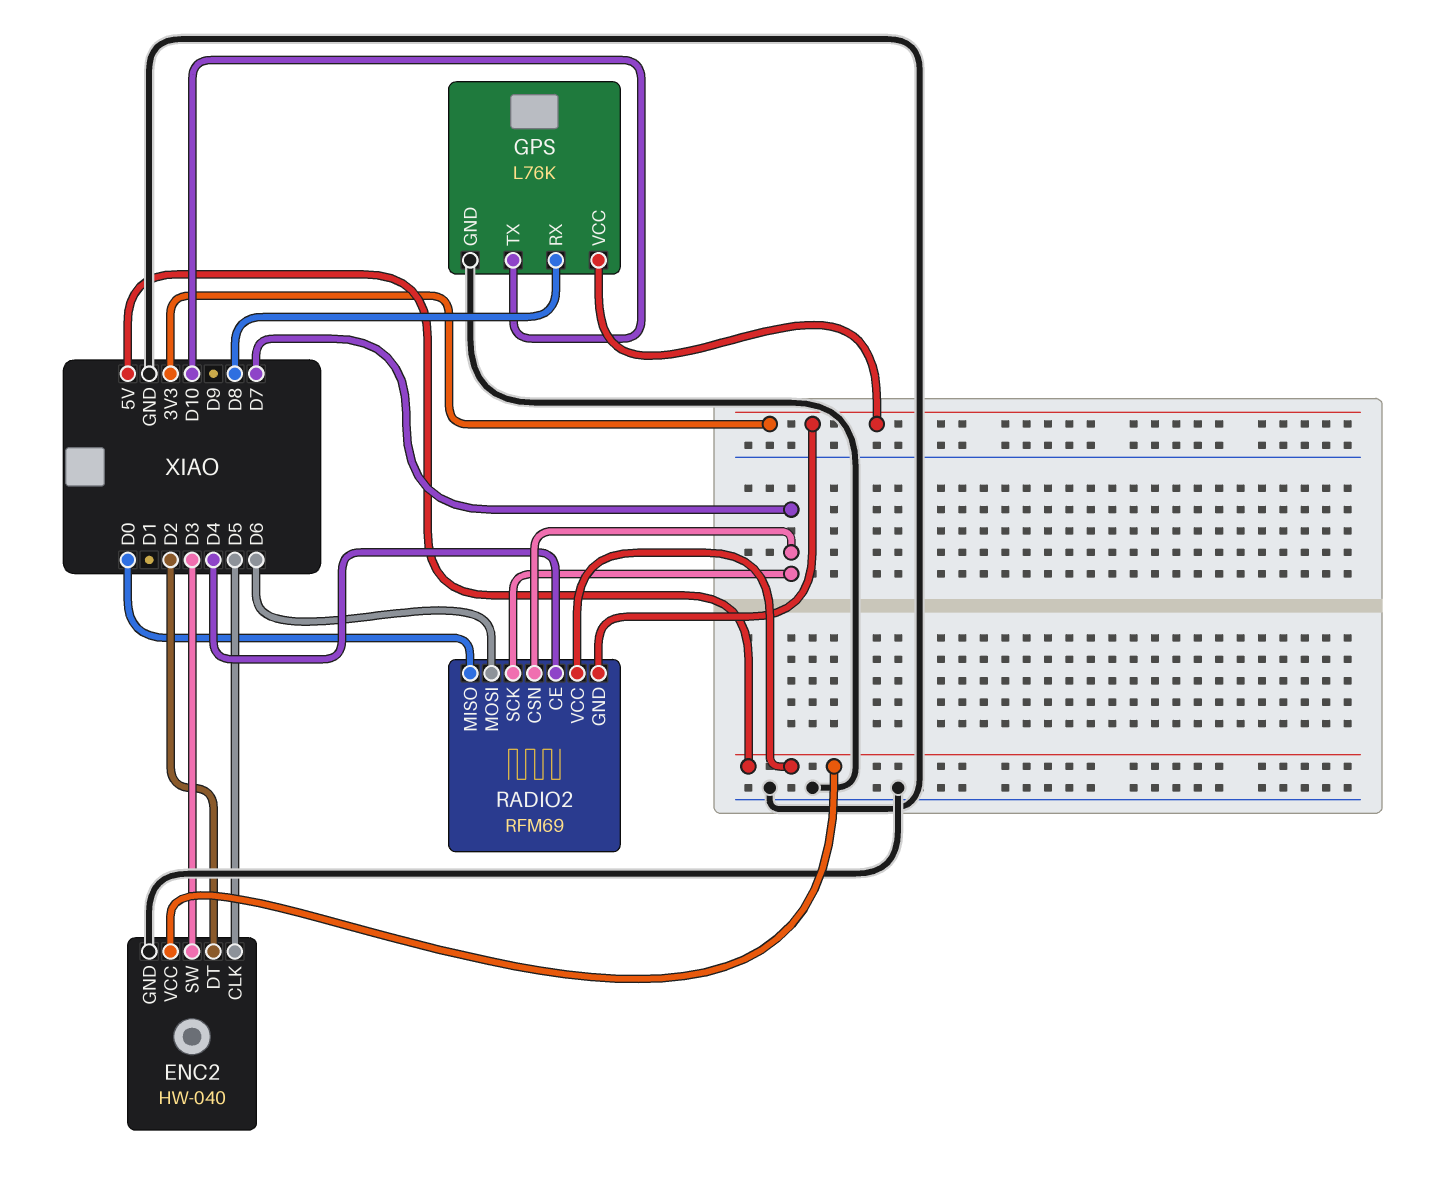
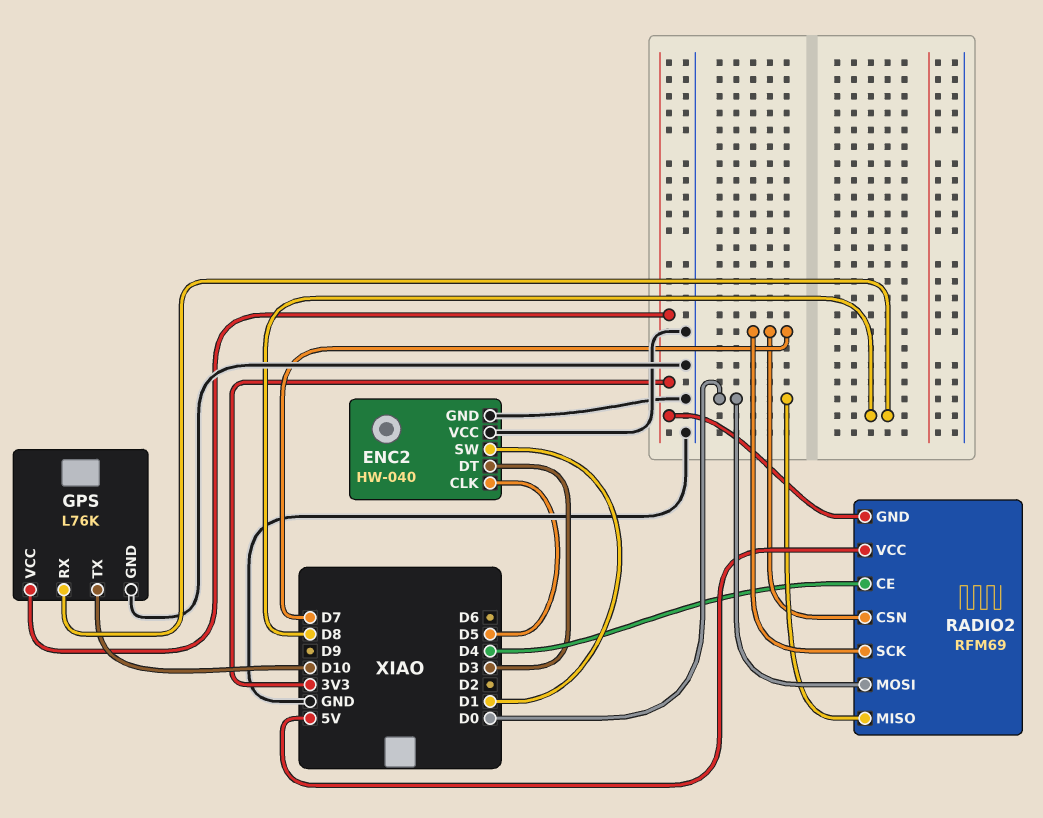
ENC2 pin DT: D2 -> D3
ENC2 pin SW: D3 -> D1
ENC2 pin VCC: 5V -> GND
RADIO2 pin MOSI: D6 -> D0

